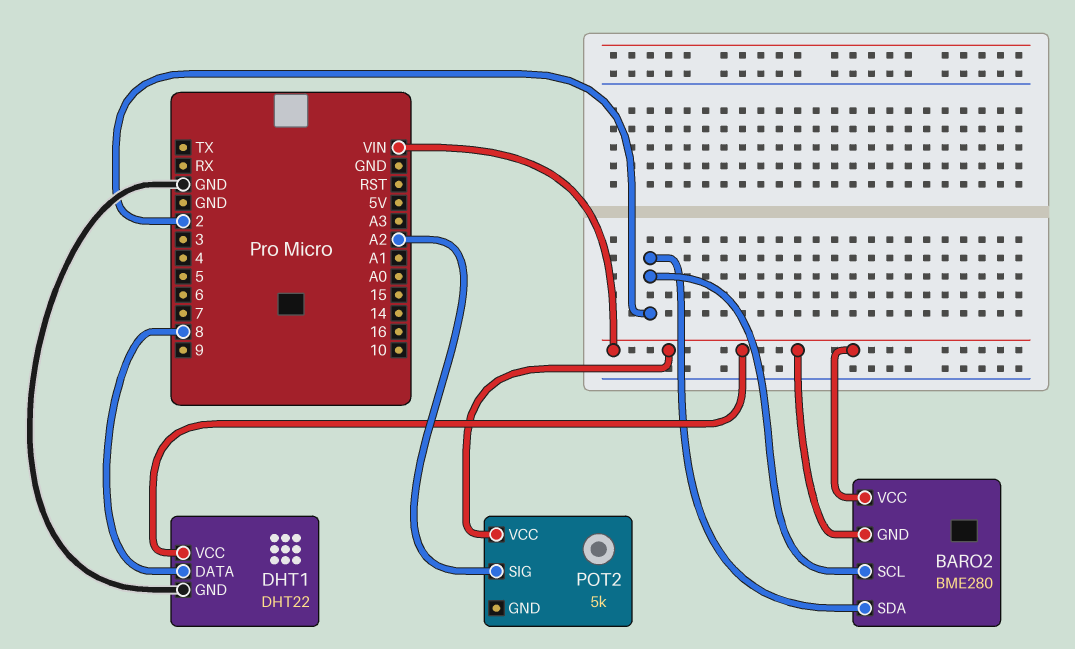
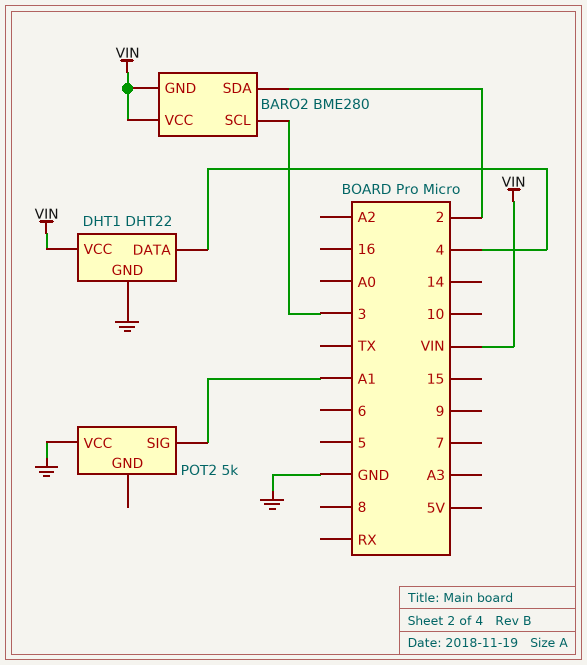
BARO2 pin SCL: 2 -> 3
DHT1 pin DATA: 8 -> 4
POT2 pin SIG: A2 -> A1
POT2 pin VCC: VIN -> GND

